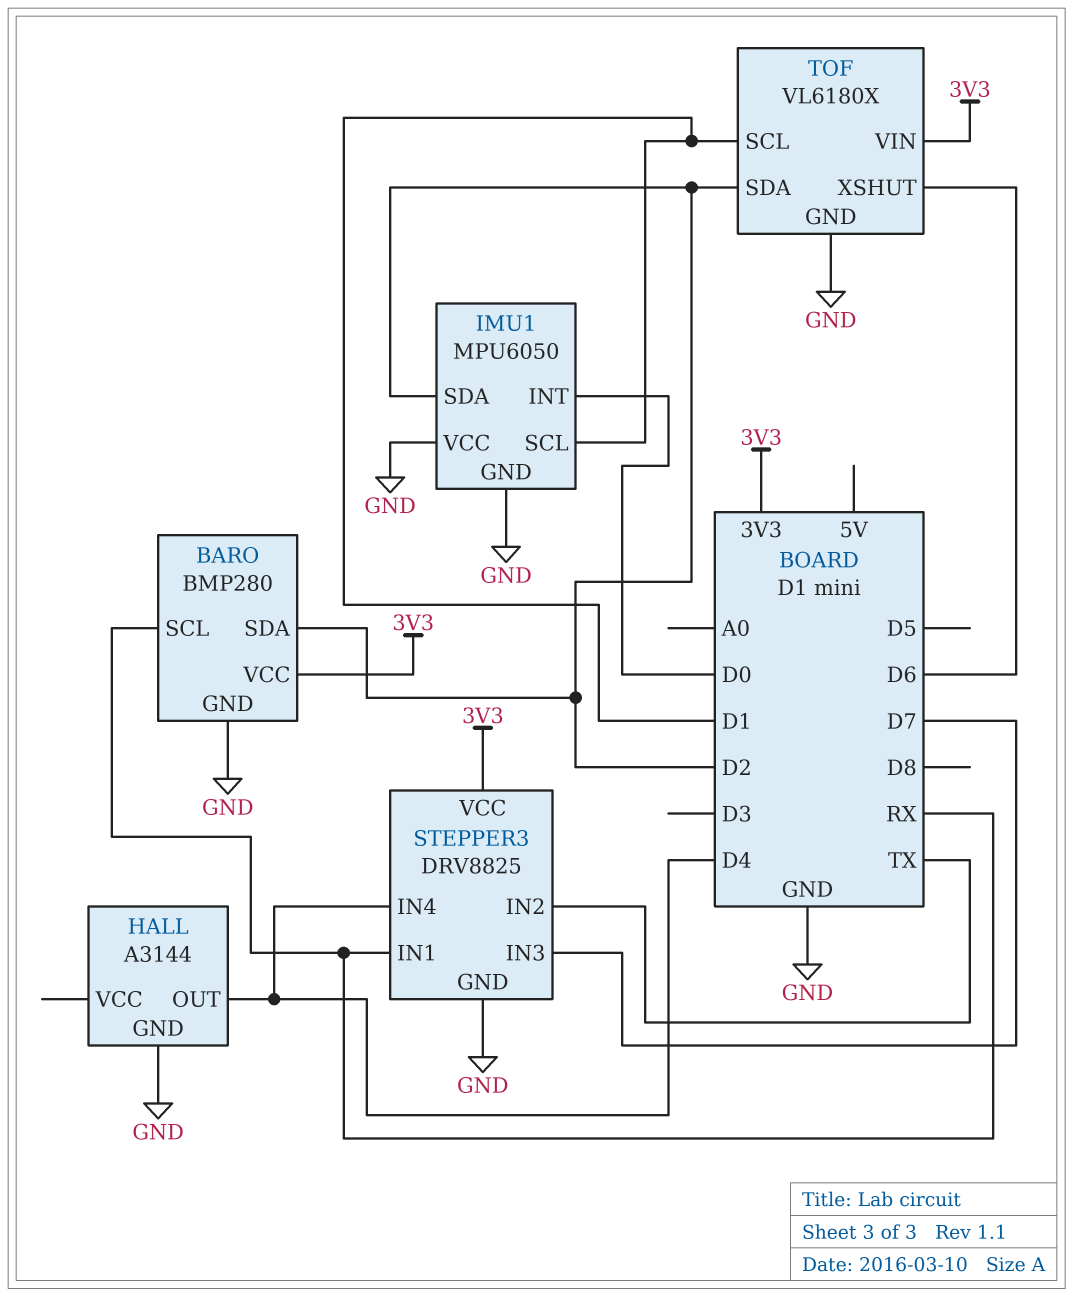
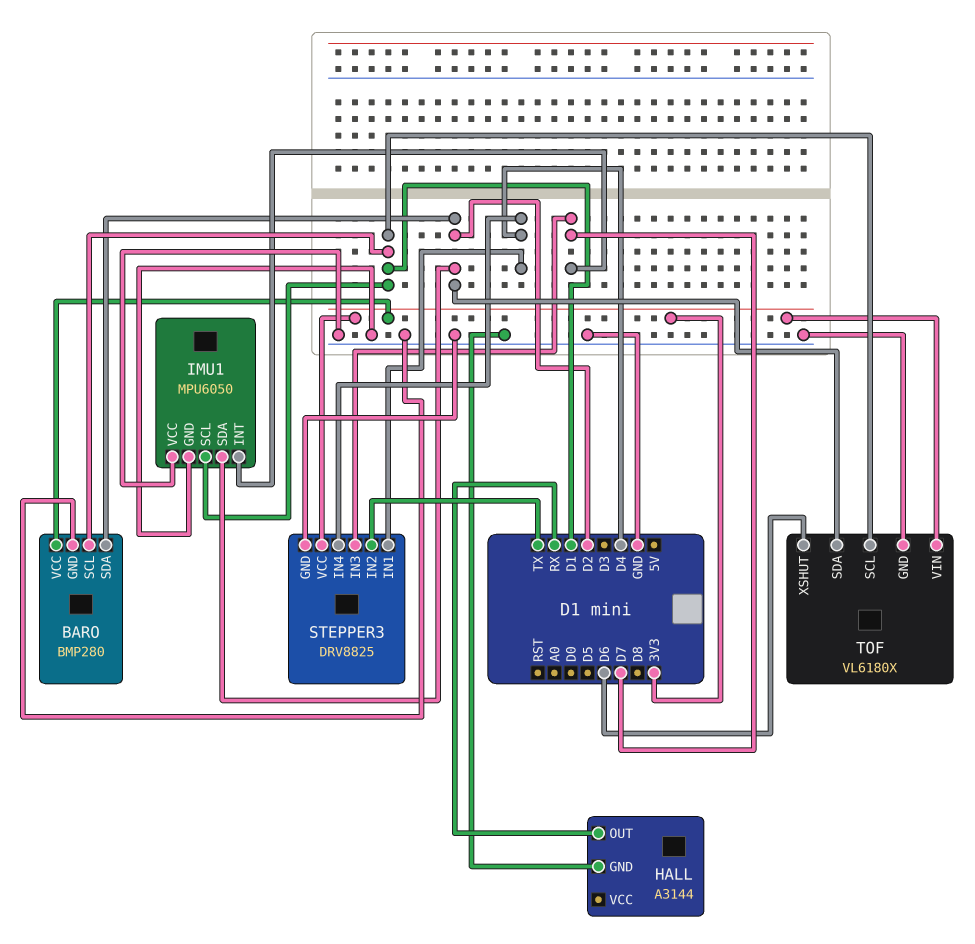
BARO pin SCL: RX -> D1
HALL pin OUT: D4 -> RX
IMU1 pin INT: D0 -> D7
STEPPER3 pin IN1: RX -> D4

